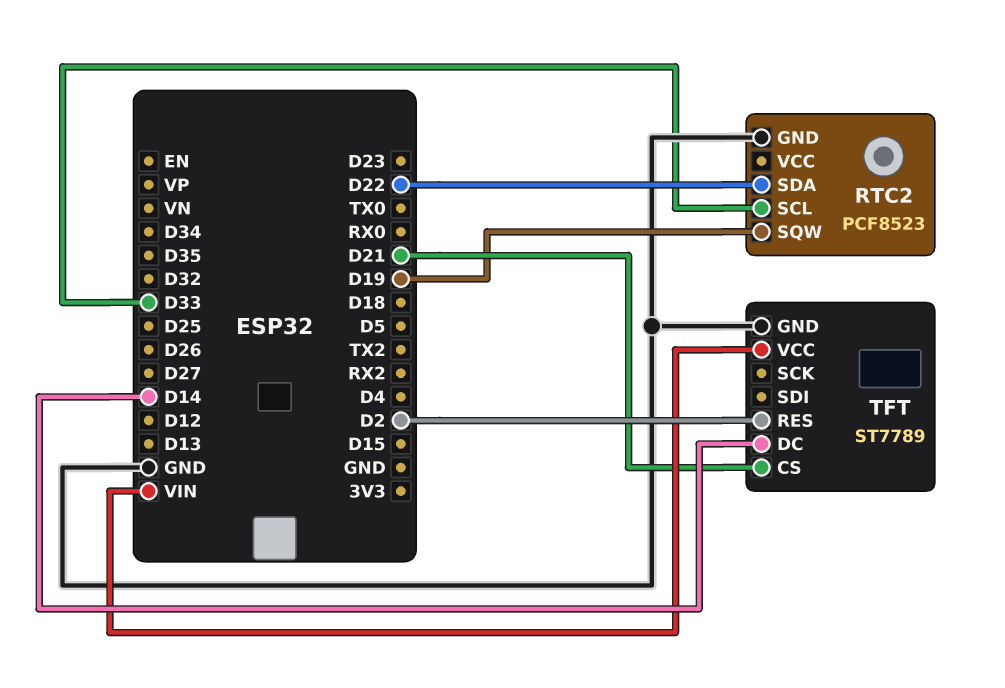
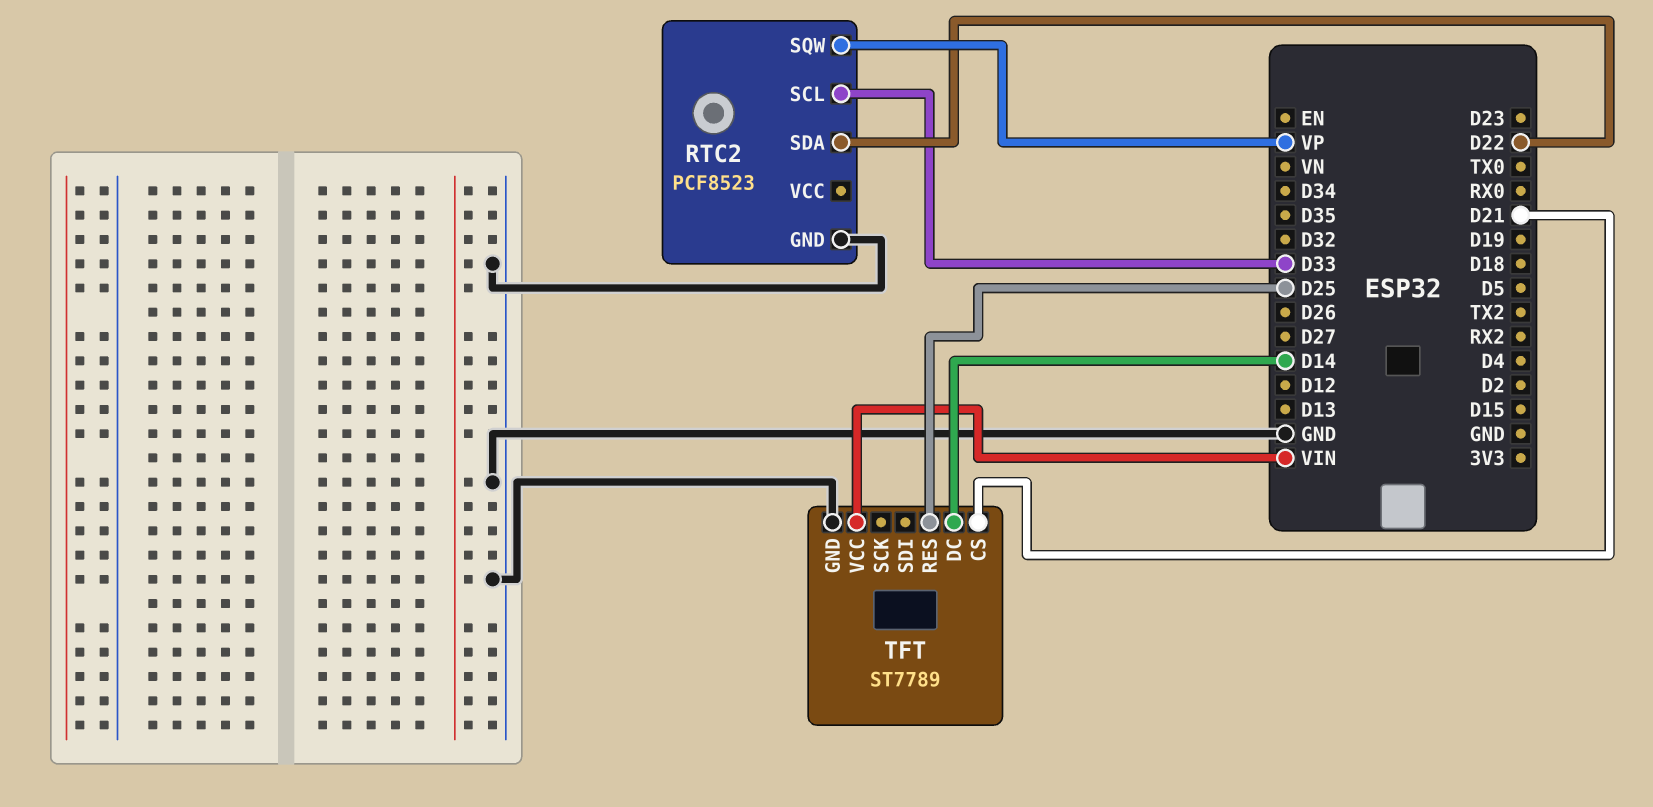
RTC2 pin SQW: D19 -> VP
TFT pin RES: D2 -> D25

